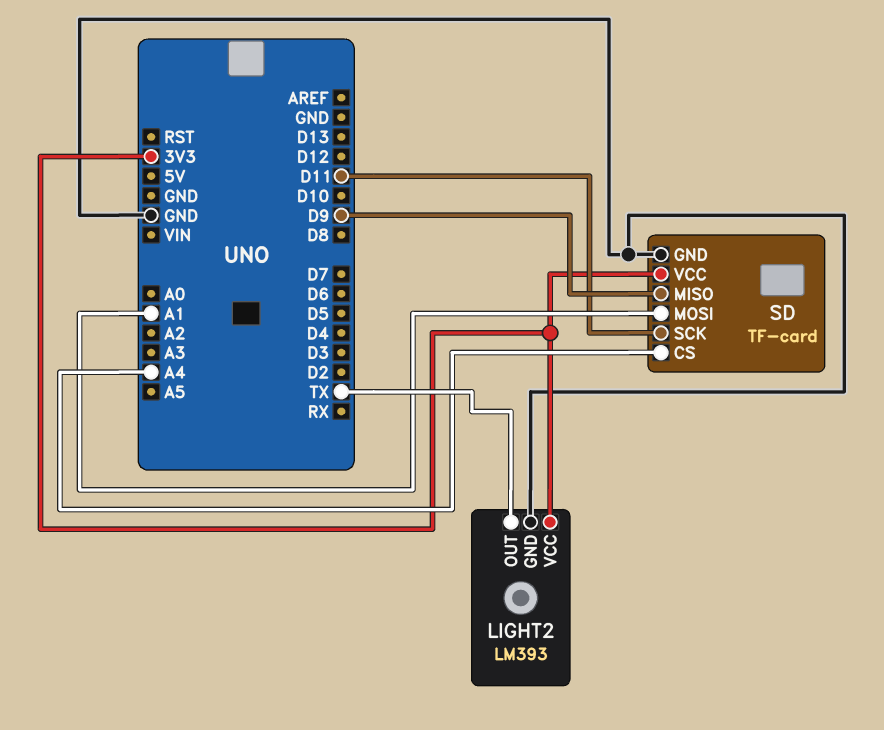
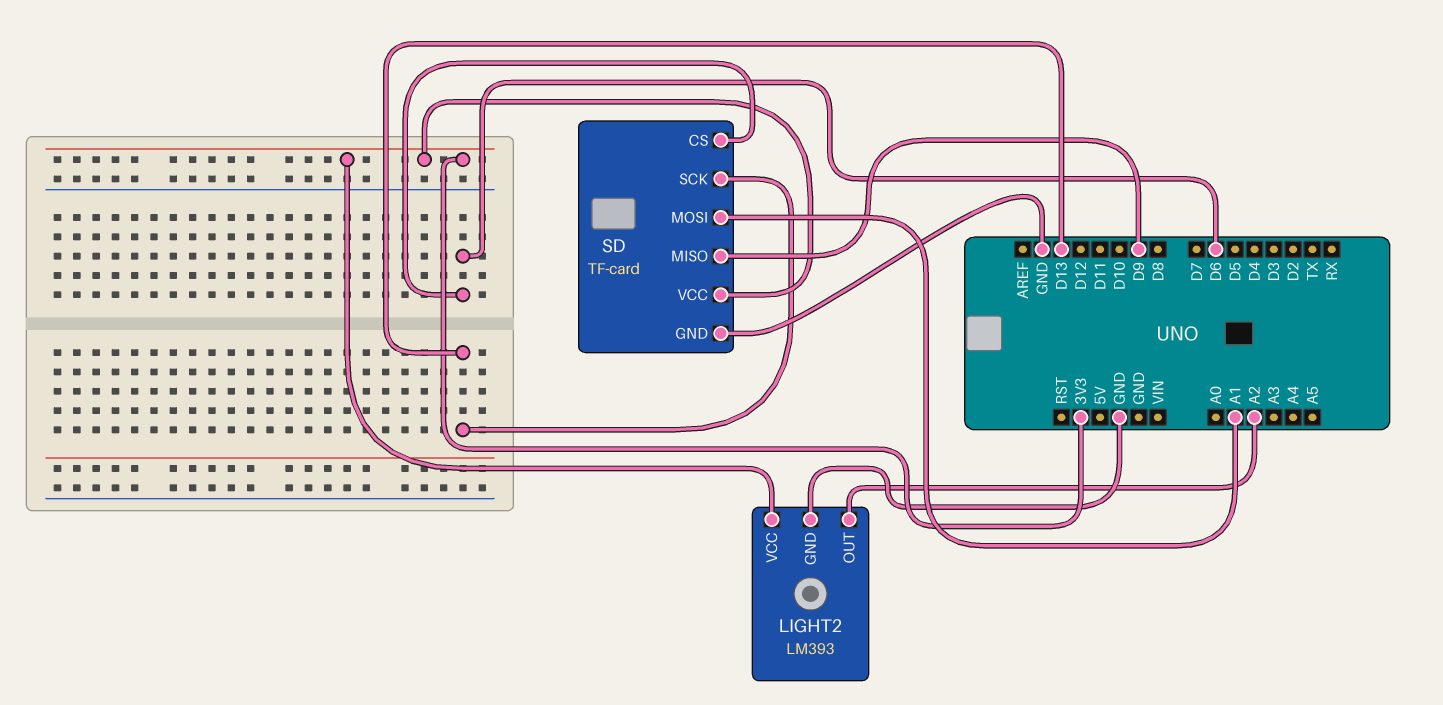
LIGHT2 pin OUT: TX -> A2
SD pin CS: A4 -> D6
SD pin SCK: D11 -> D13

